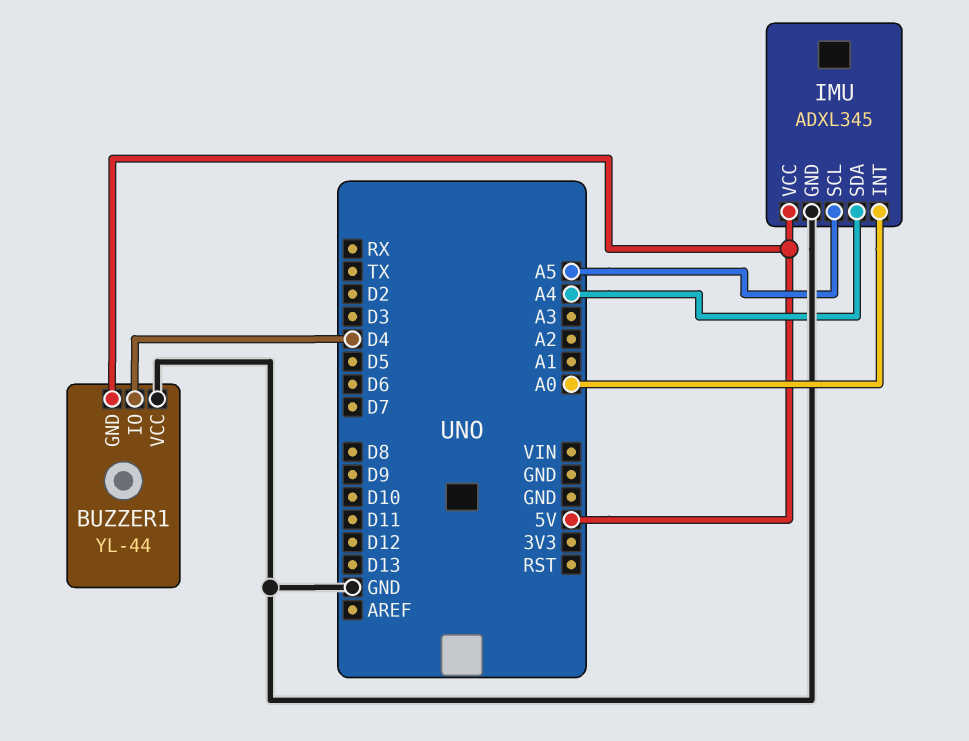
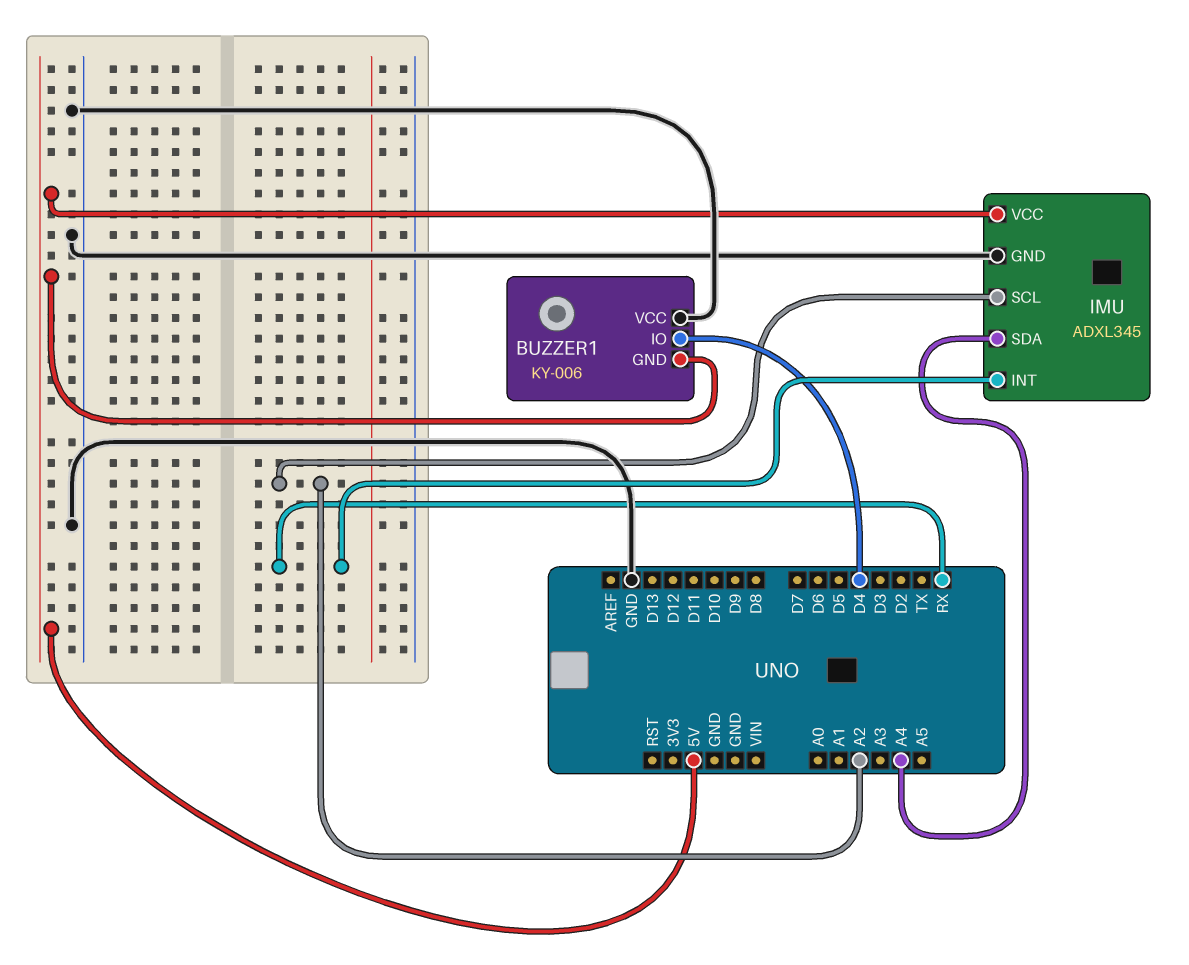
BUZZER1: YL-44 -> KY-006
IMU pin INT: A0 -> RX
IMU pin SCL: A5 -> A2

